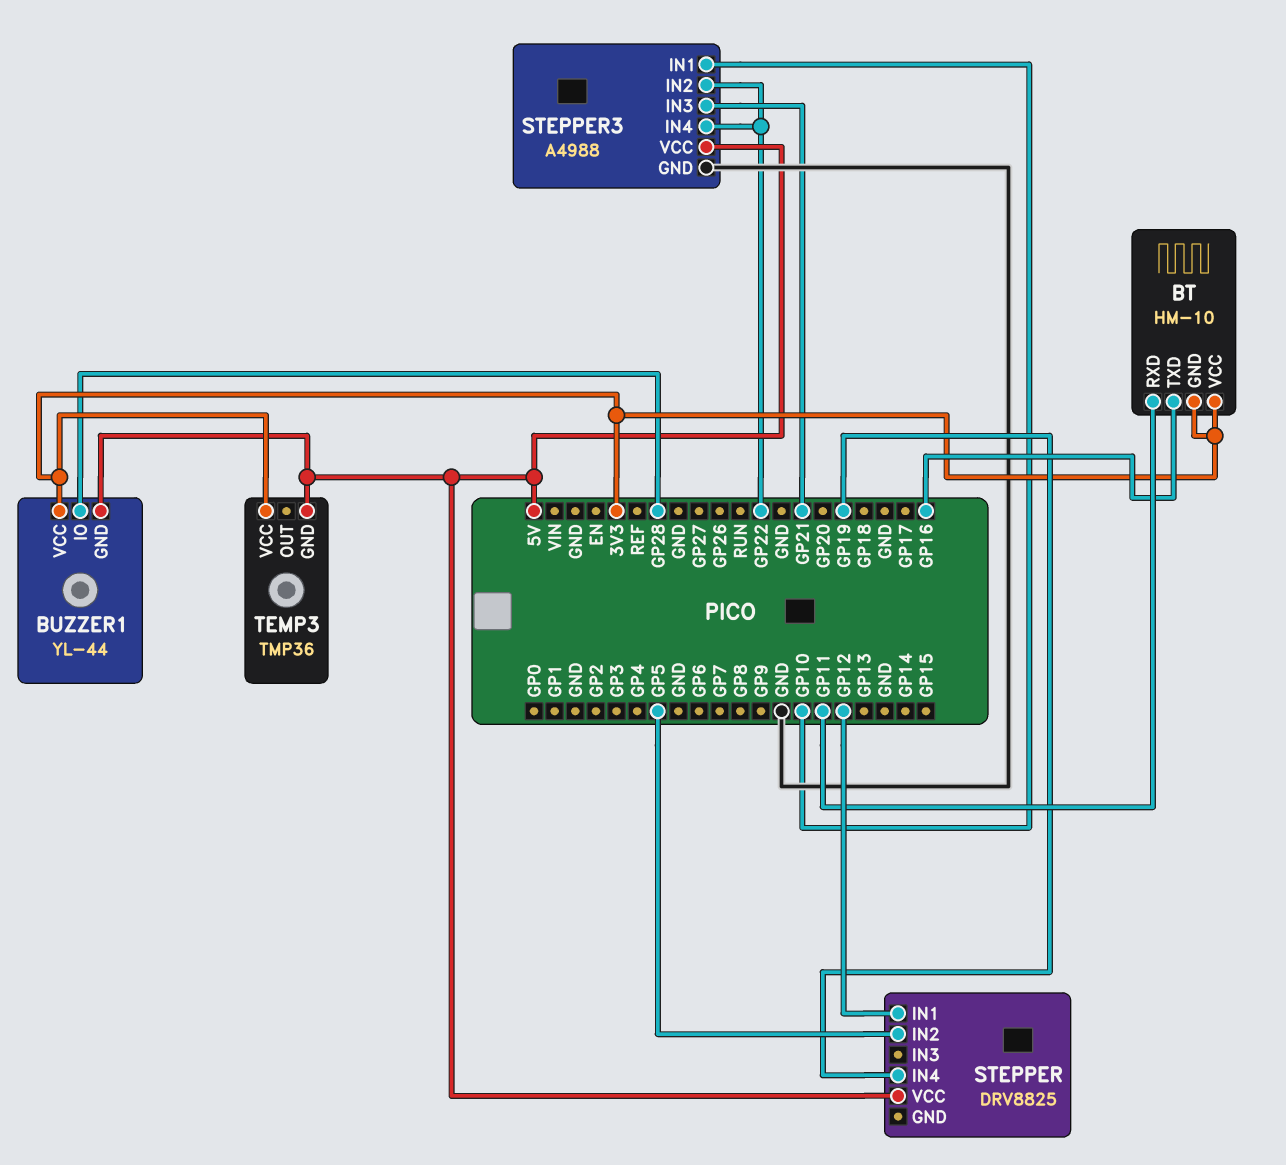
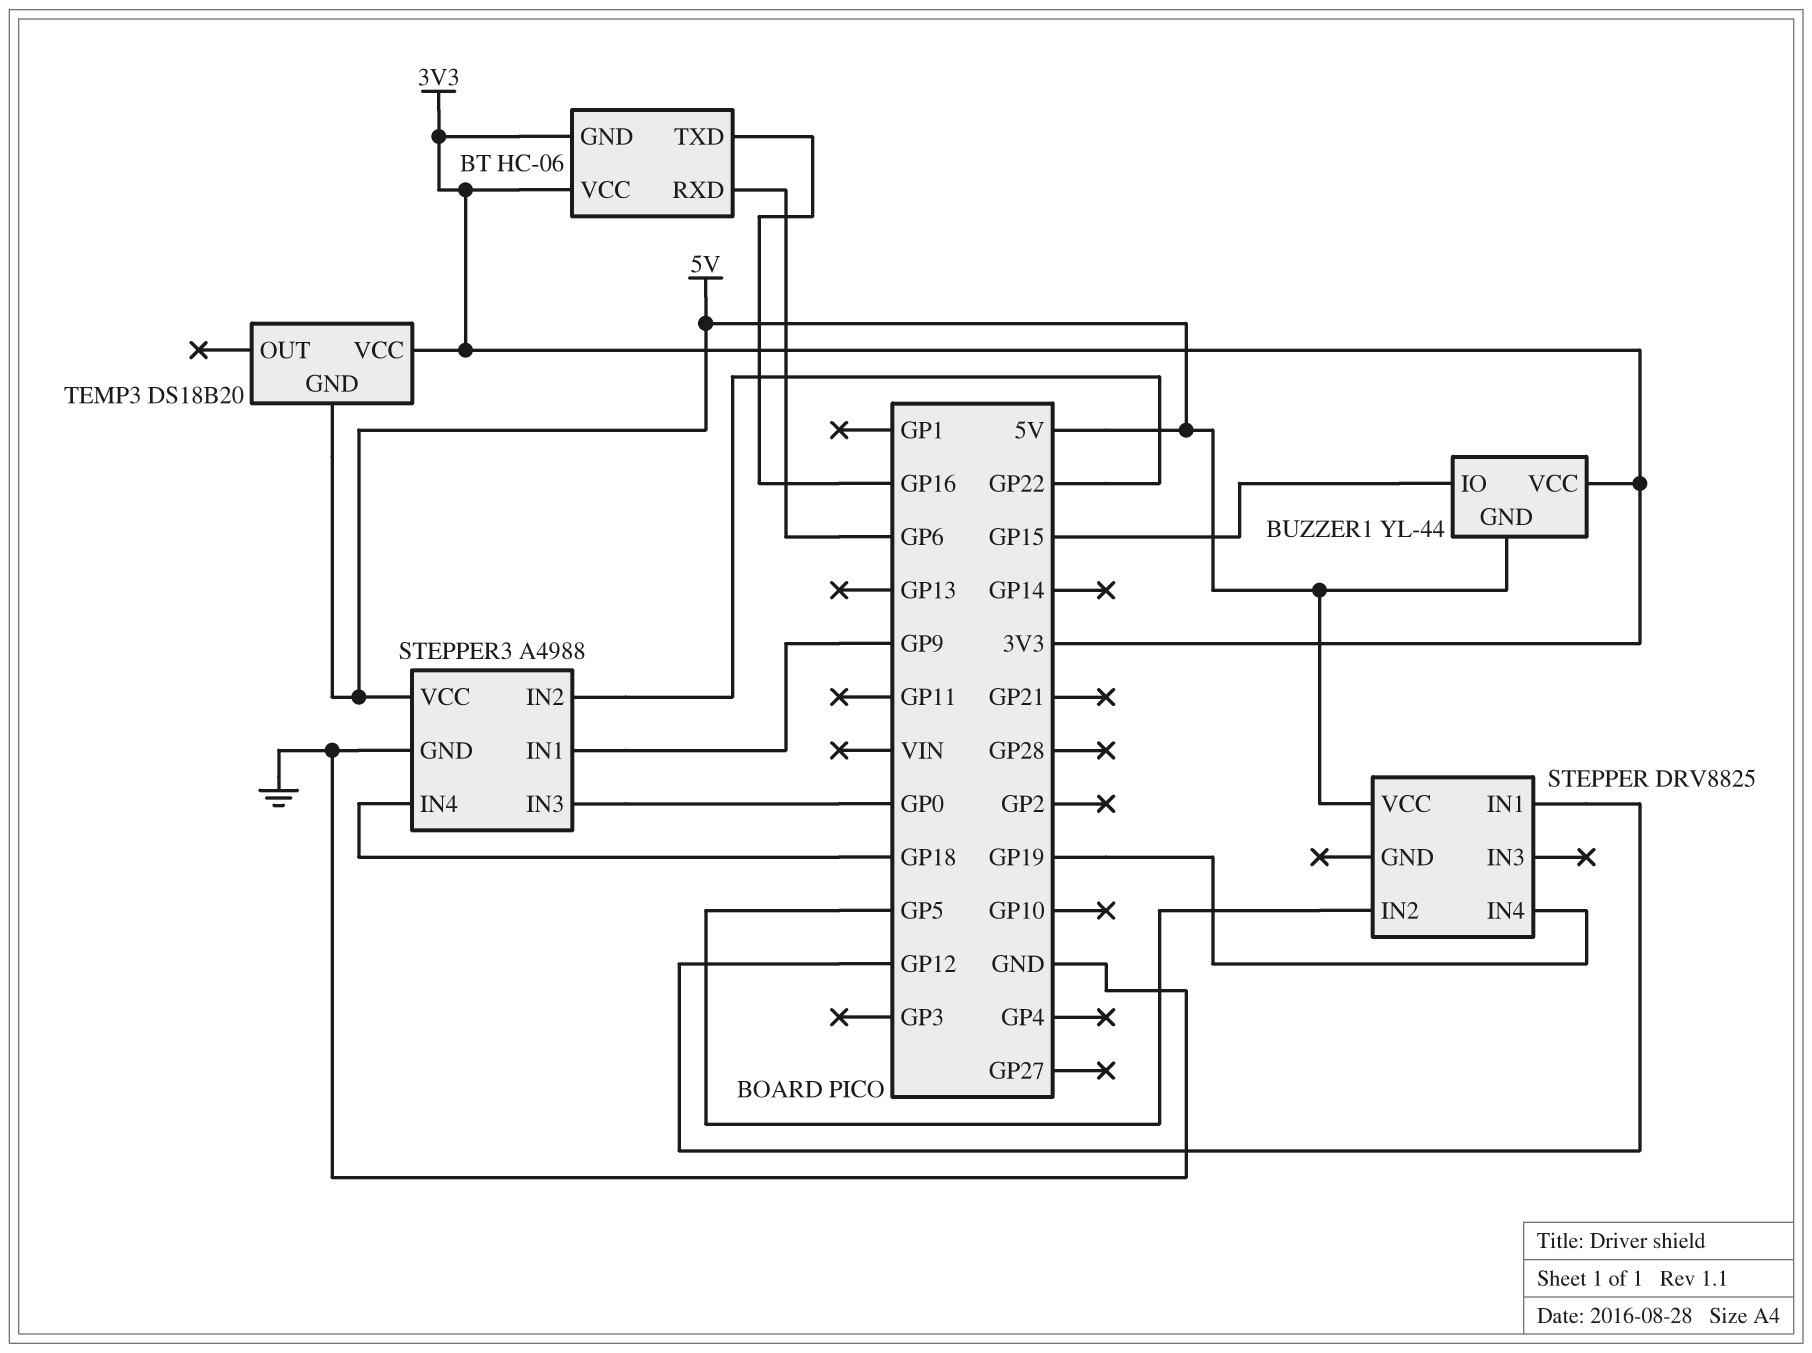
BT: HM-10 -> HC-06
BT pin RXD: GP11 -> GP6
BUZZER1 pin IO: GP28 -> GP15
STEPPER3 pin IN1: GP10 -> GP9
STEPPER3 pin IN3: GP21 -> GP0
STEPPER3 pin IN4: GP22 -> GP18
TEMP3: TMP36 -> DS18B20

